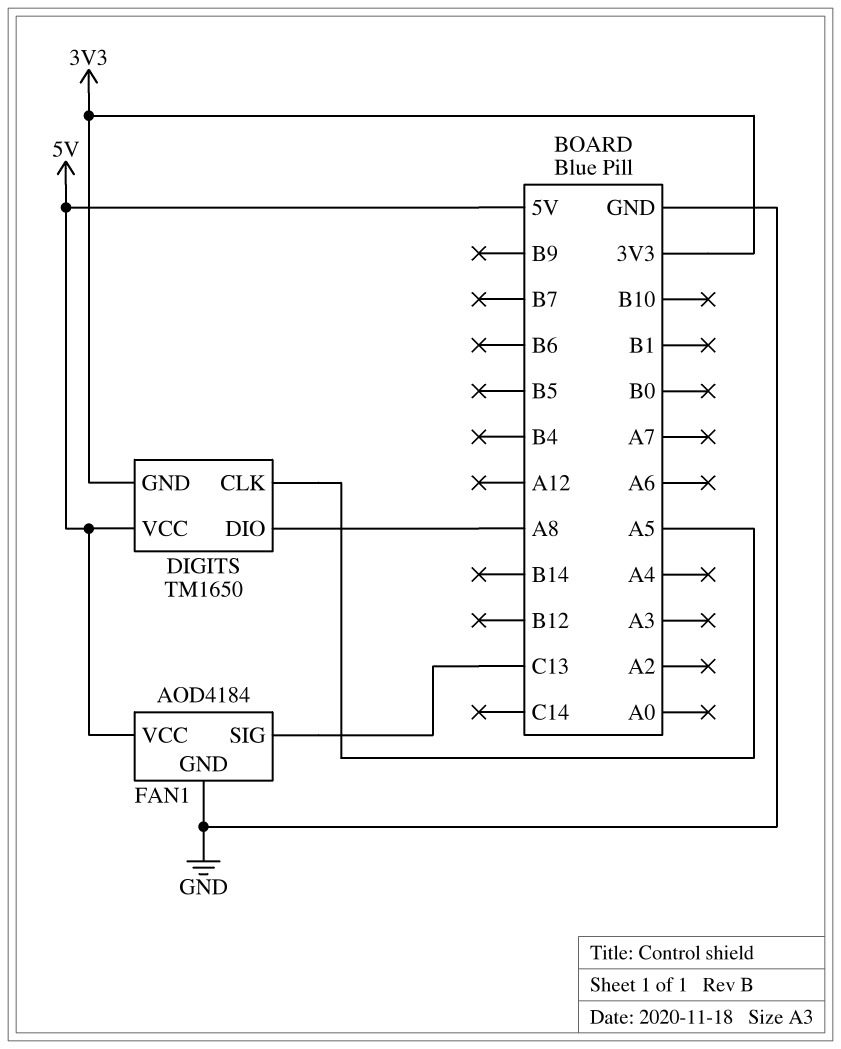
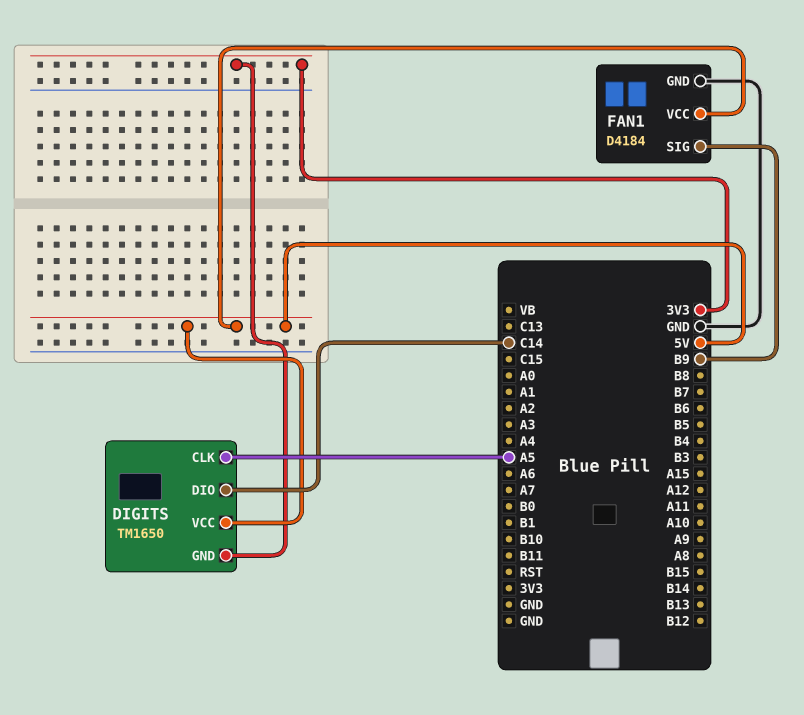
DIGITS pin DIO: A8 -> C14
FAN1: AOD4184 -> D4184
FAN1 pin SIG: C13 -> B9

